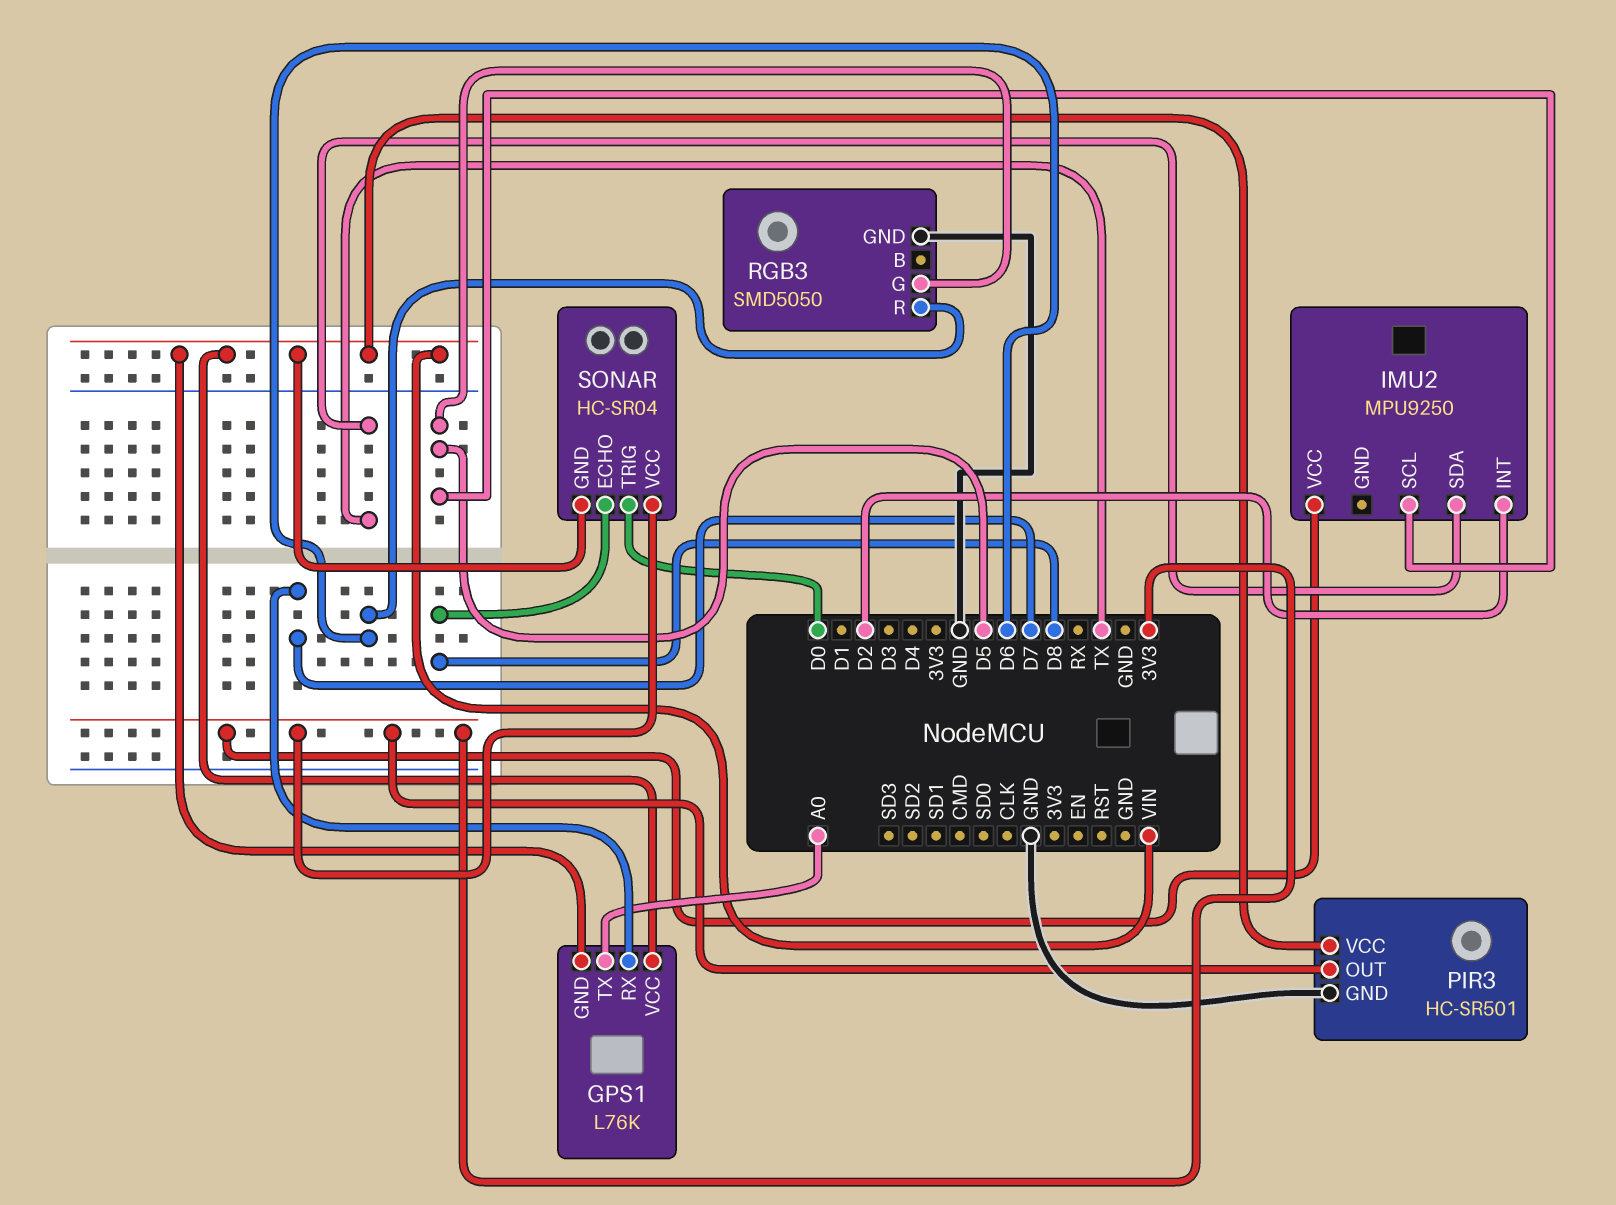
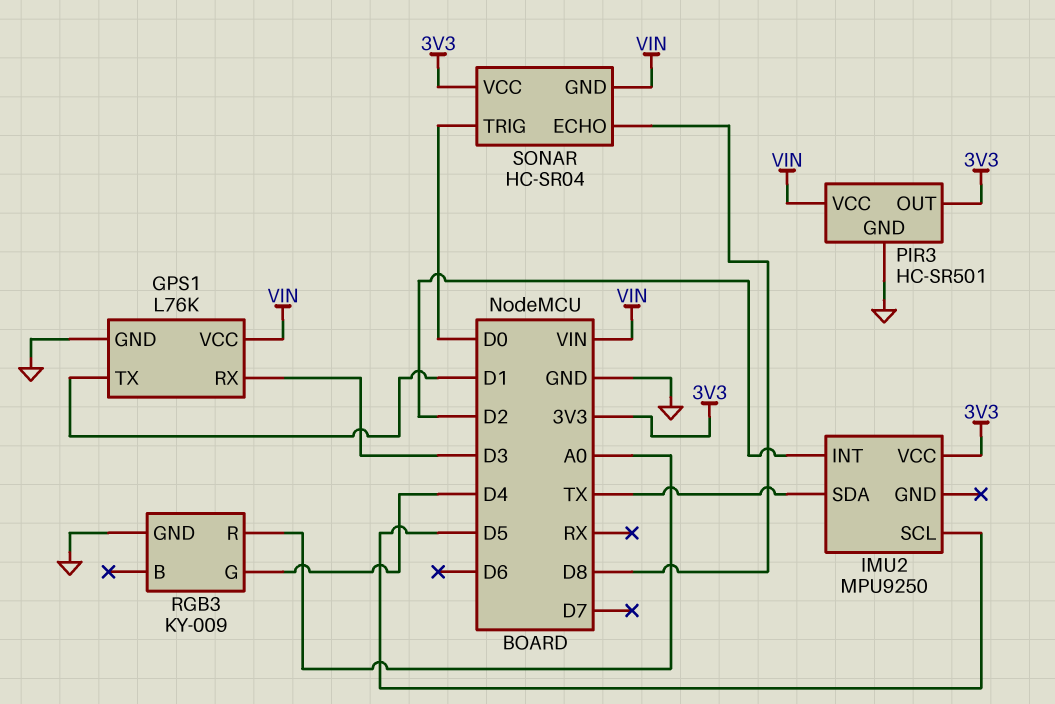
GPS1 pin GND: VIN -> GND
GPS1 pin RX: D7 -> D3
GPS1 pin TX: A0 -> D1
RGB3: SMD5050 -> KY-009
RGB3 pin G: D5 -> D4
RGB3 pin R: D6 -> A0

